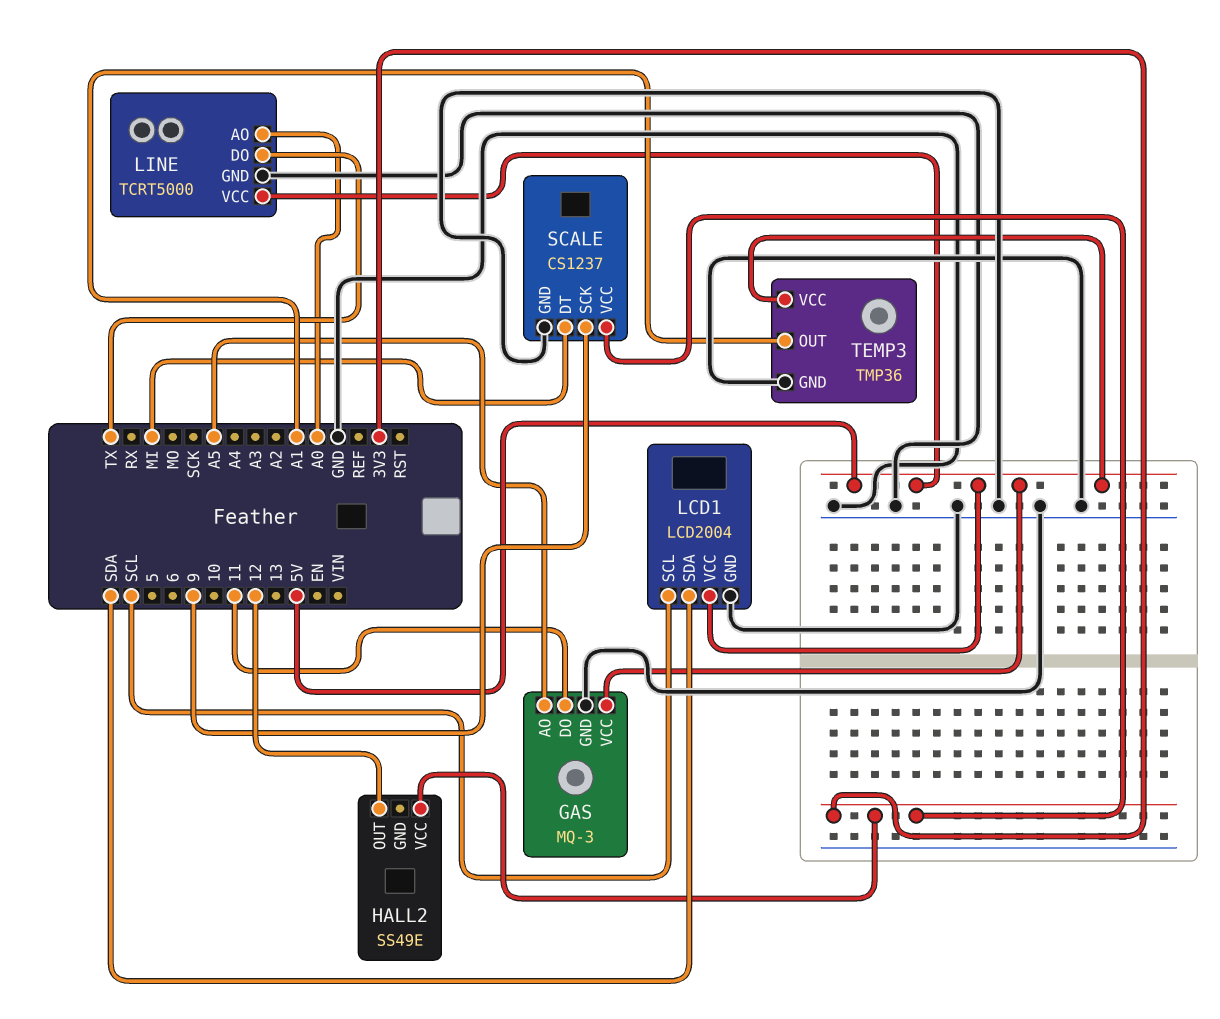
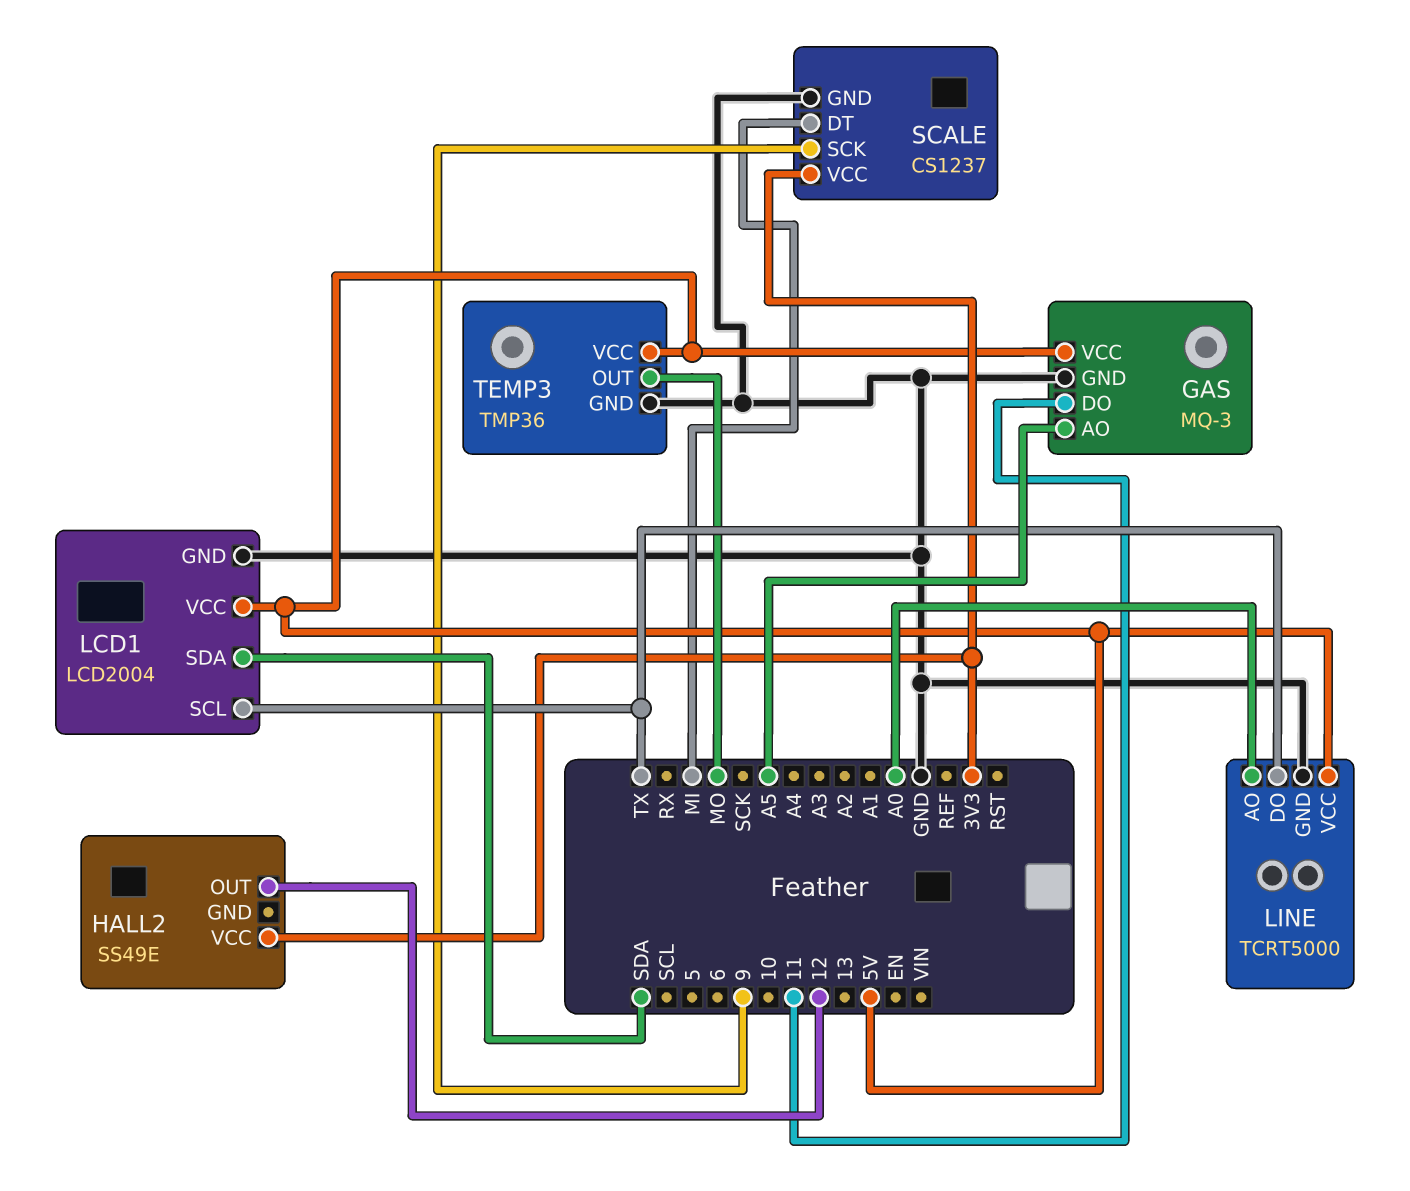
LCD1 pin SCL: SCL -> TX
TEMP3 pin OUT: A1 -> MO

